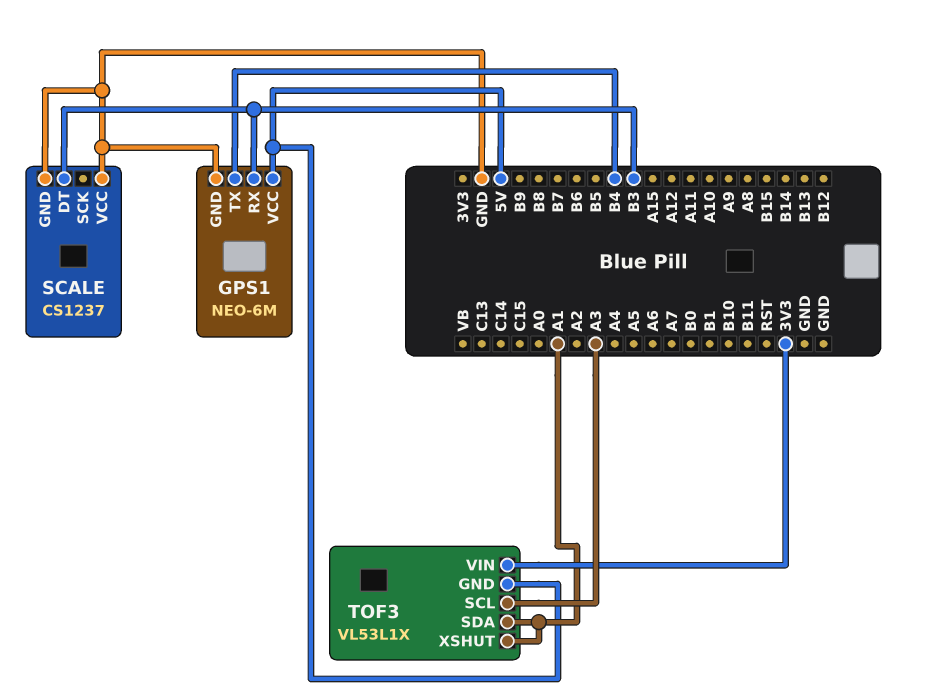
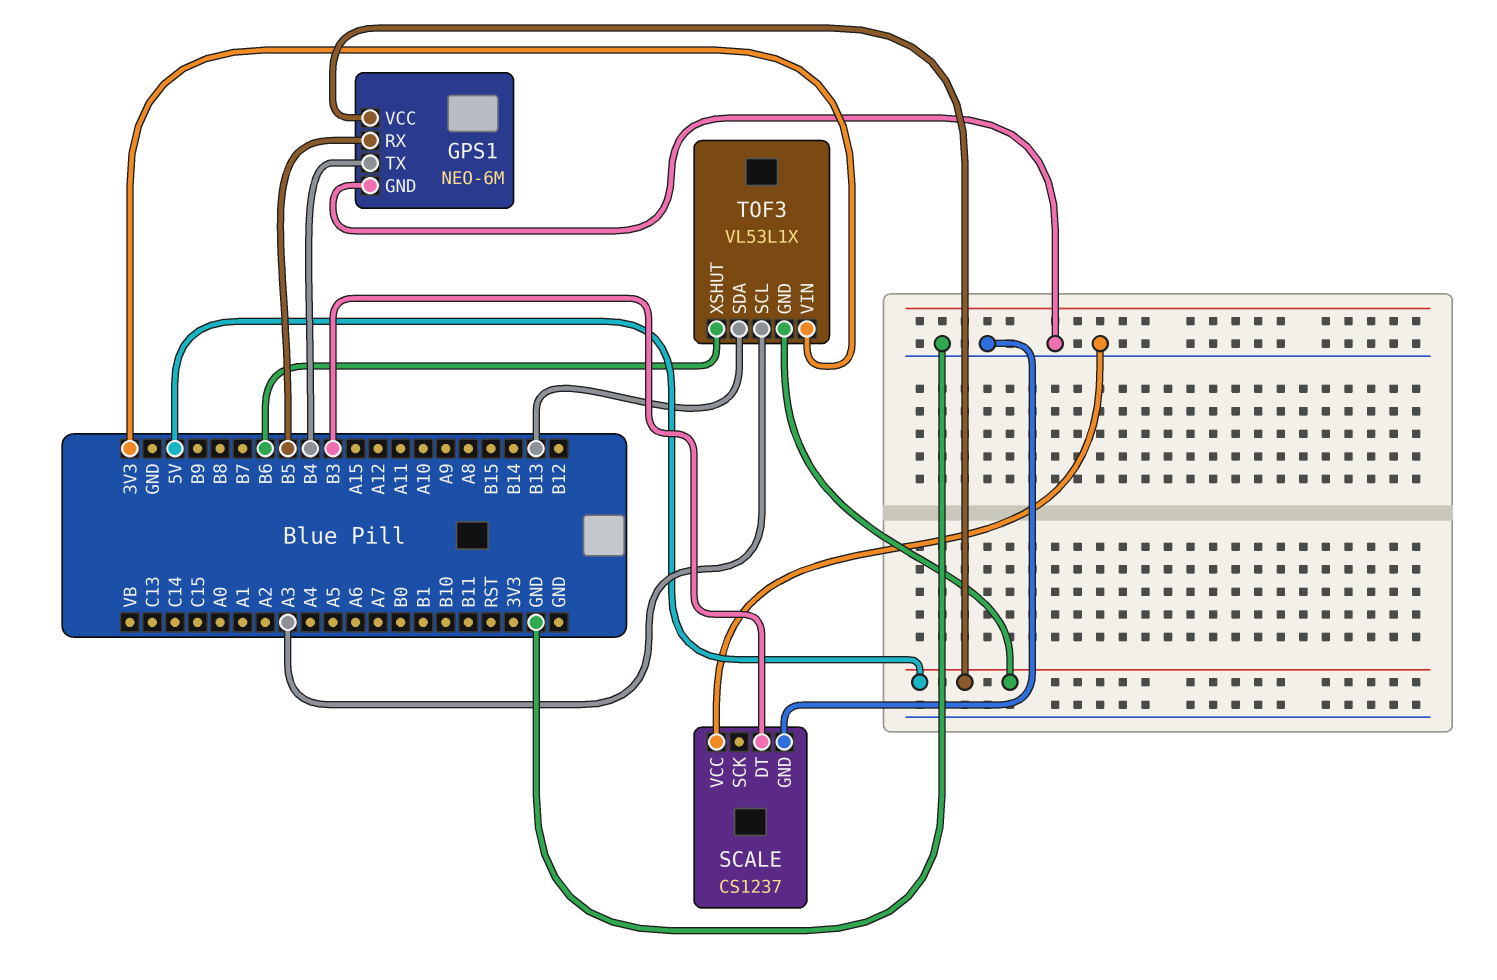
GPS1 pin RX: B3 -> B5
TOF3 pin SDA: A1 -> B13
TOF3 pin XSHUT: A1 -> B6

